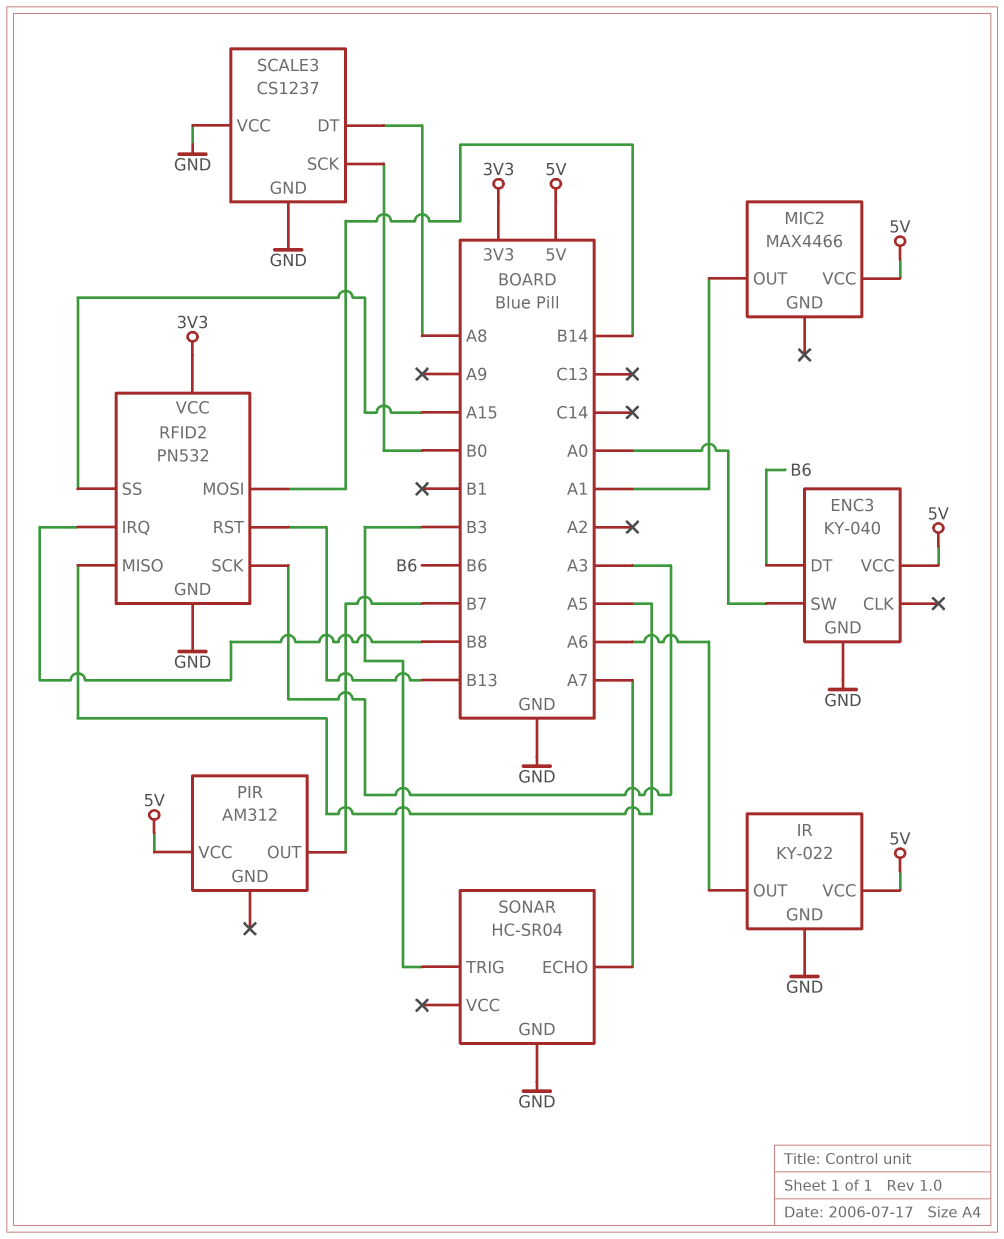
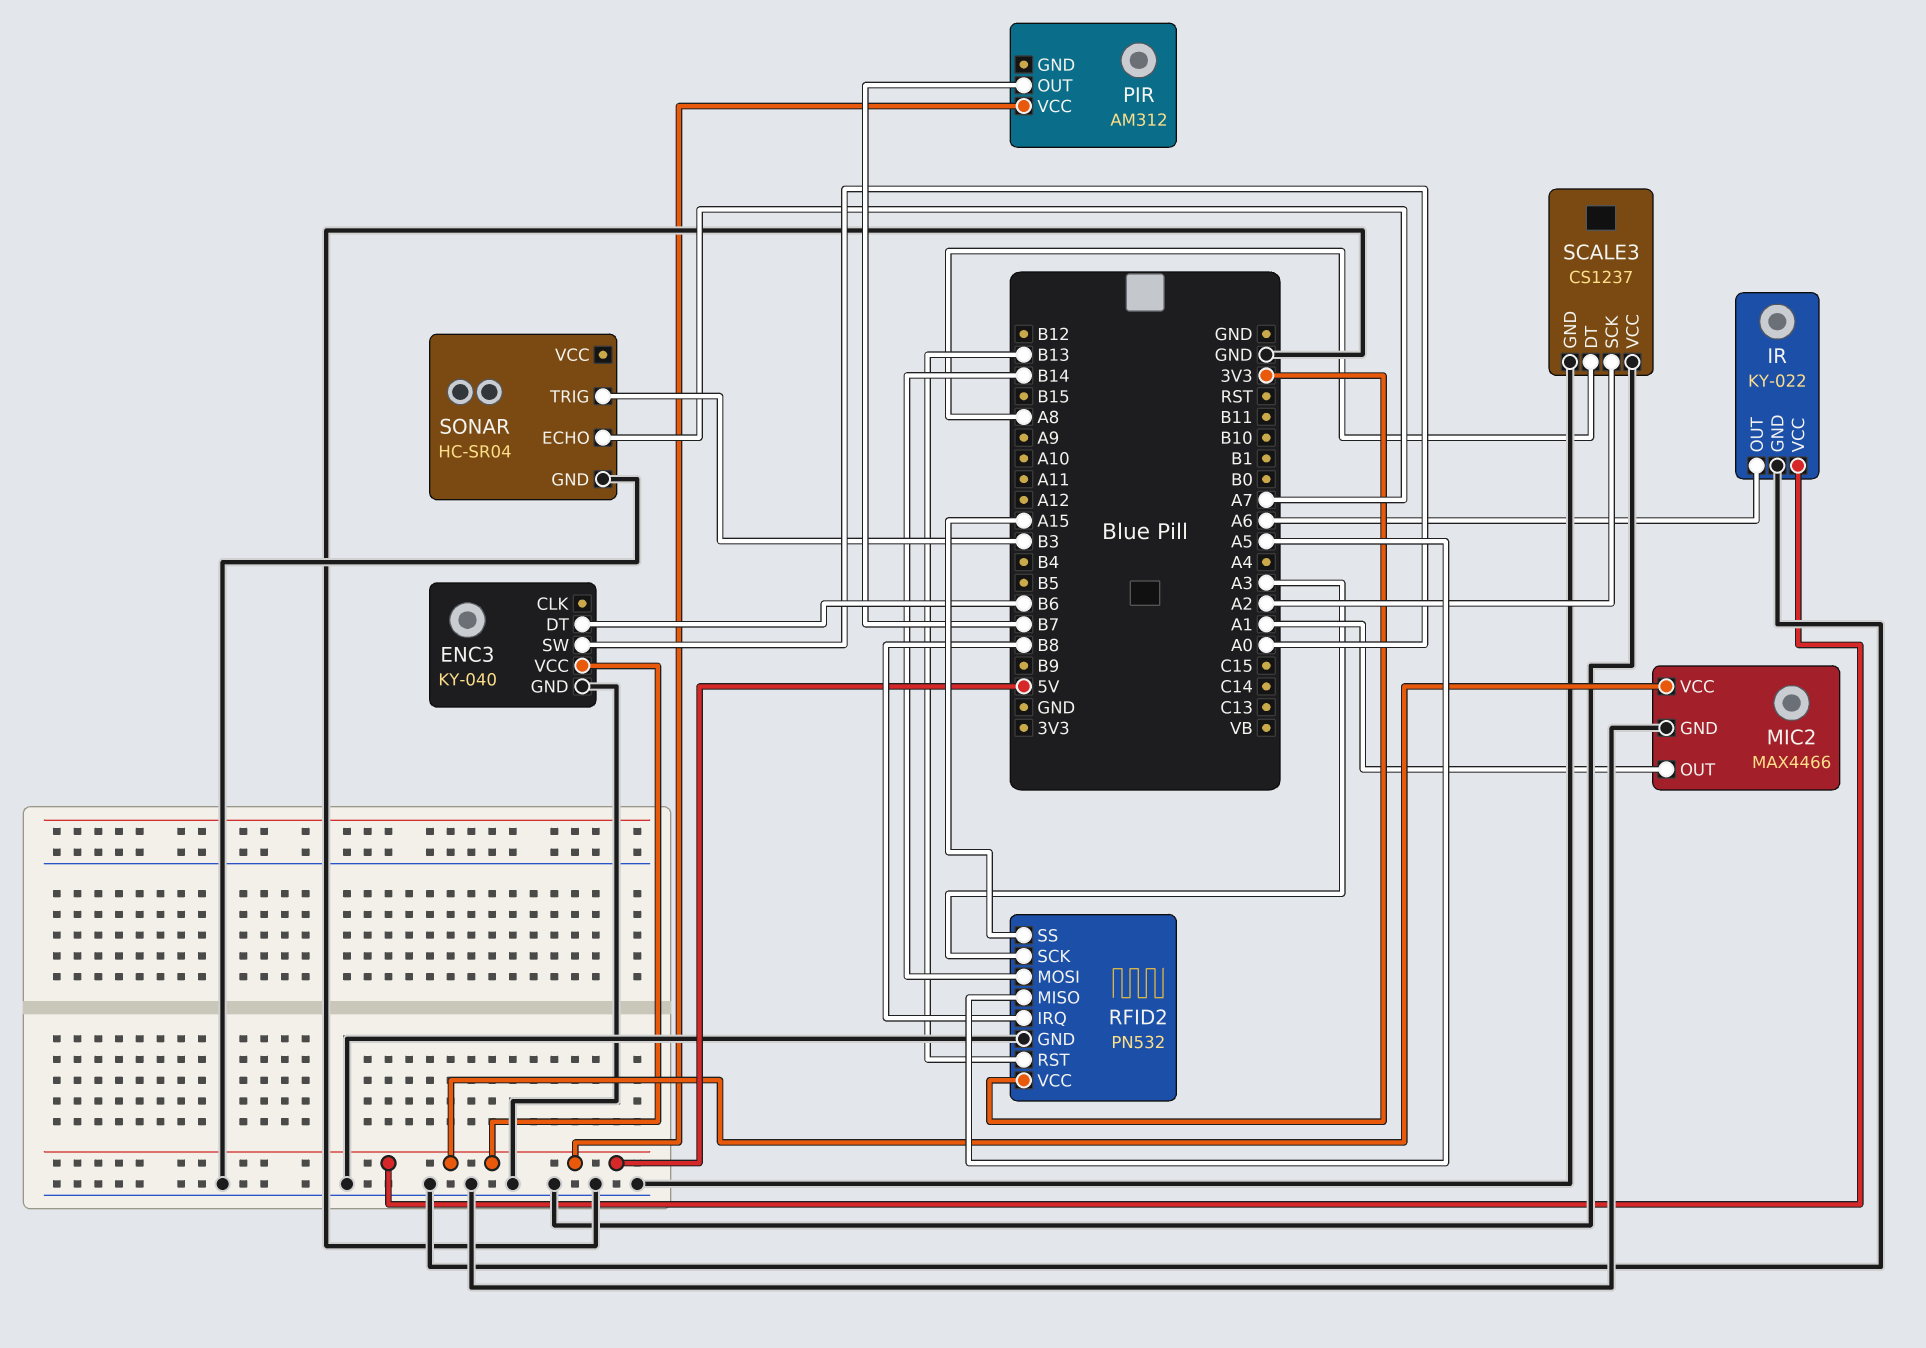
MIC2 pin GND: none -> GND
SCALE3 pin SCK: B0 -> A2

